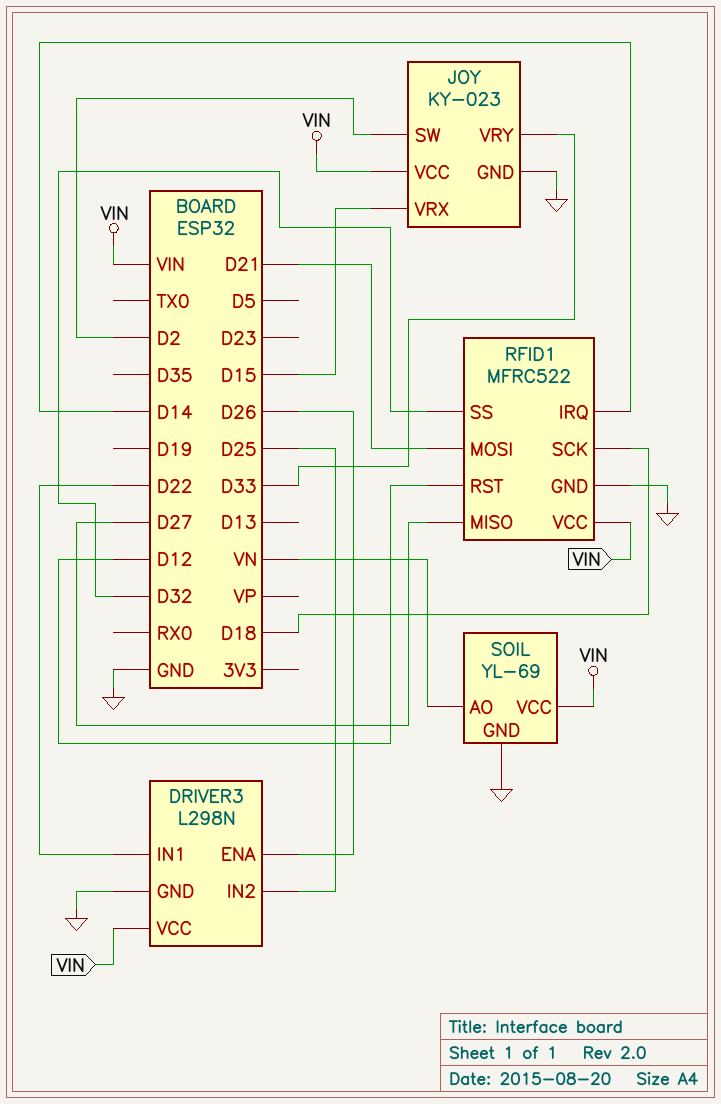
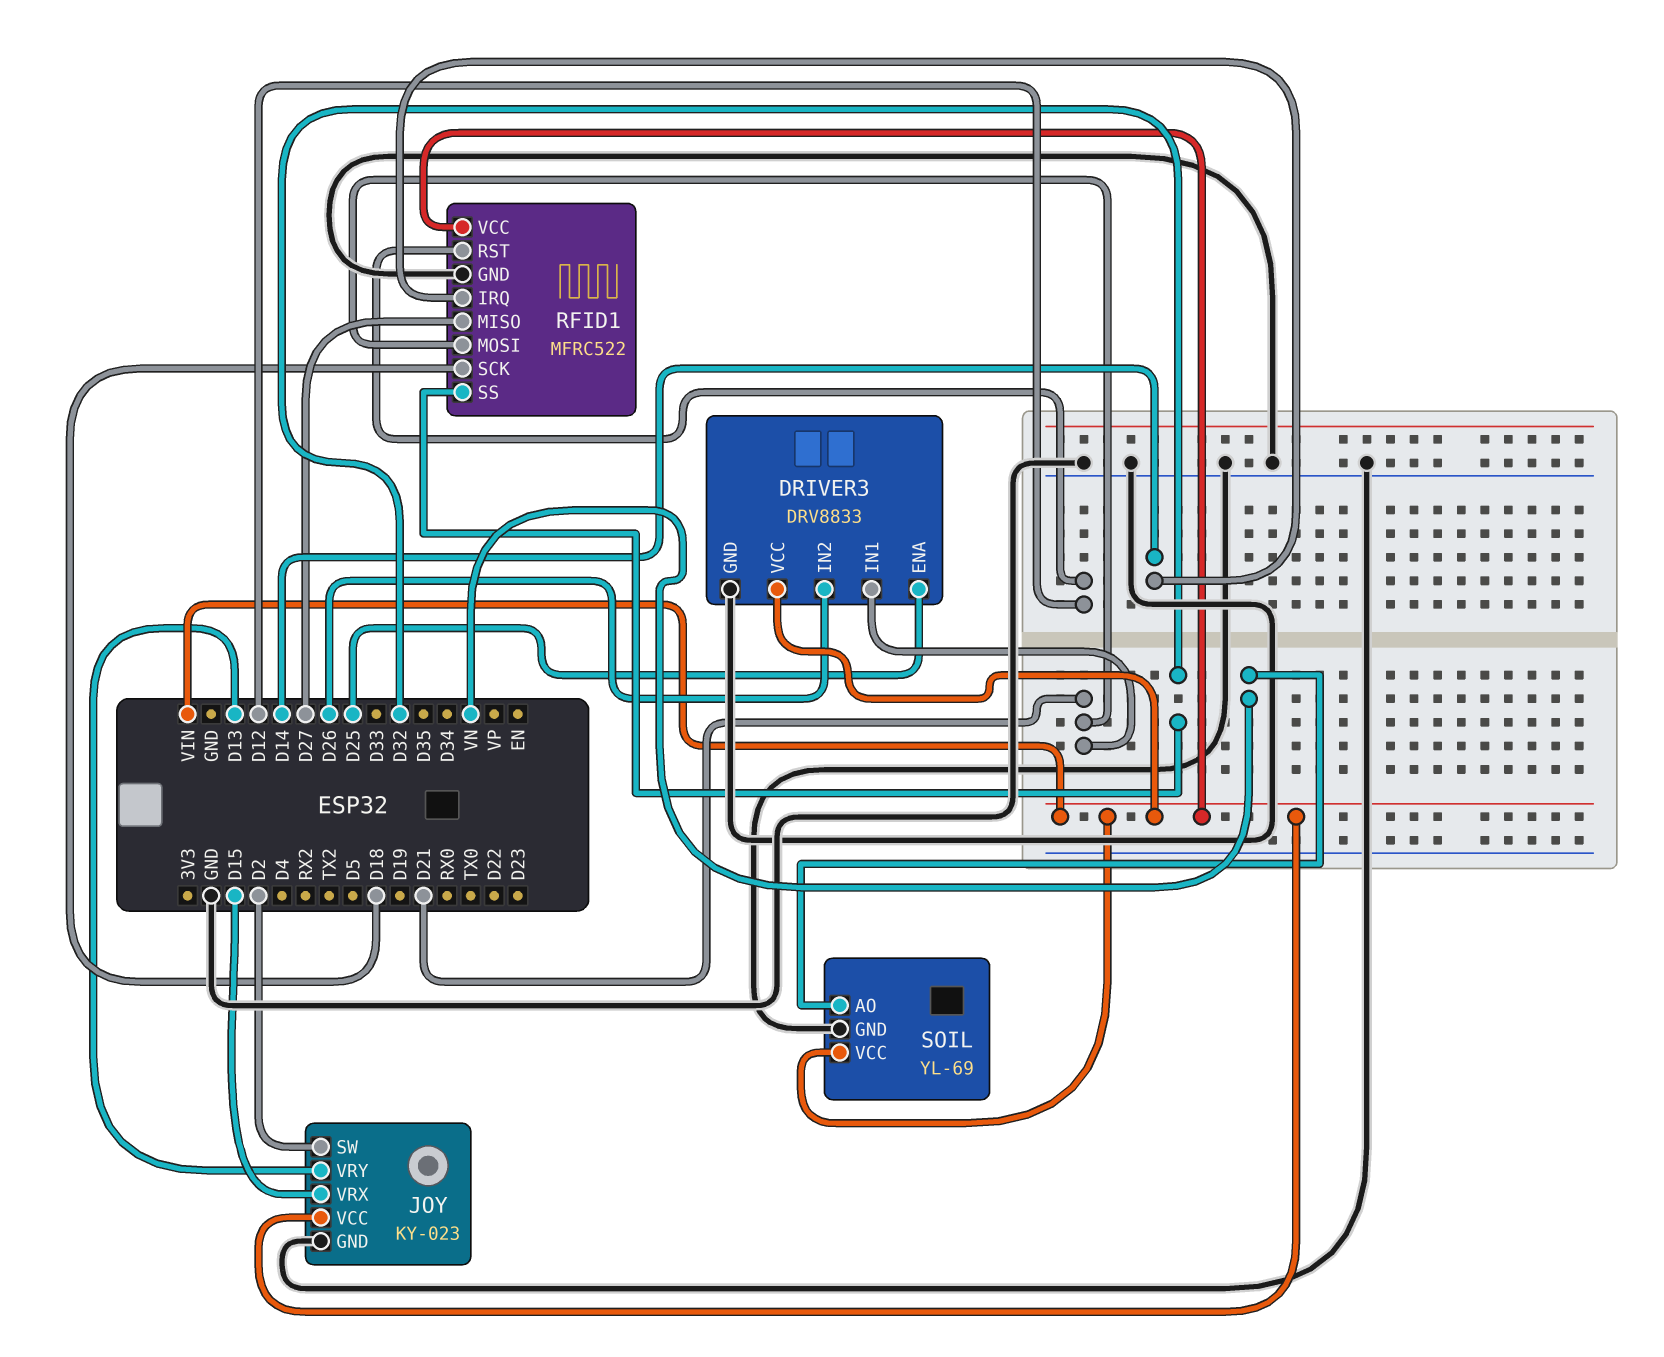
DRIVER3: L298N -> DRV8833
DRIVER3 pin ENA: D26 -> D25
DRIVER3 pin IN1: D22 -> D21
DRIVER3 pin IN2: D25 -> D26
JOY pin VRY: D33 -> D13

